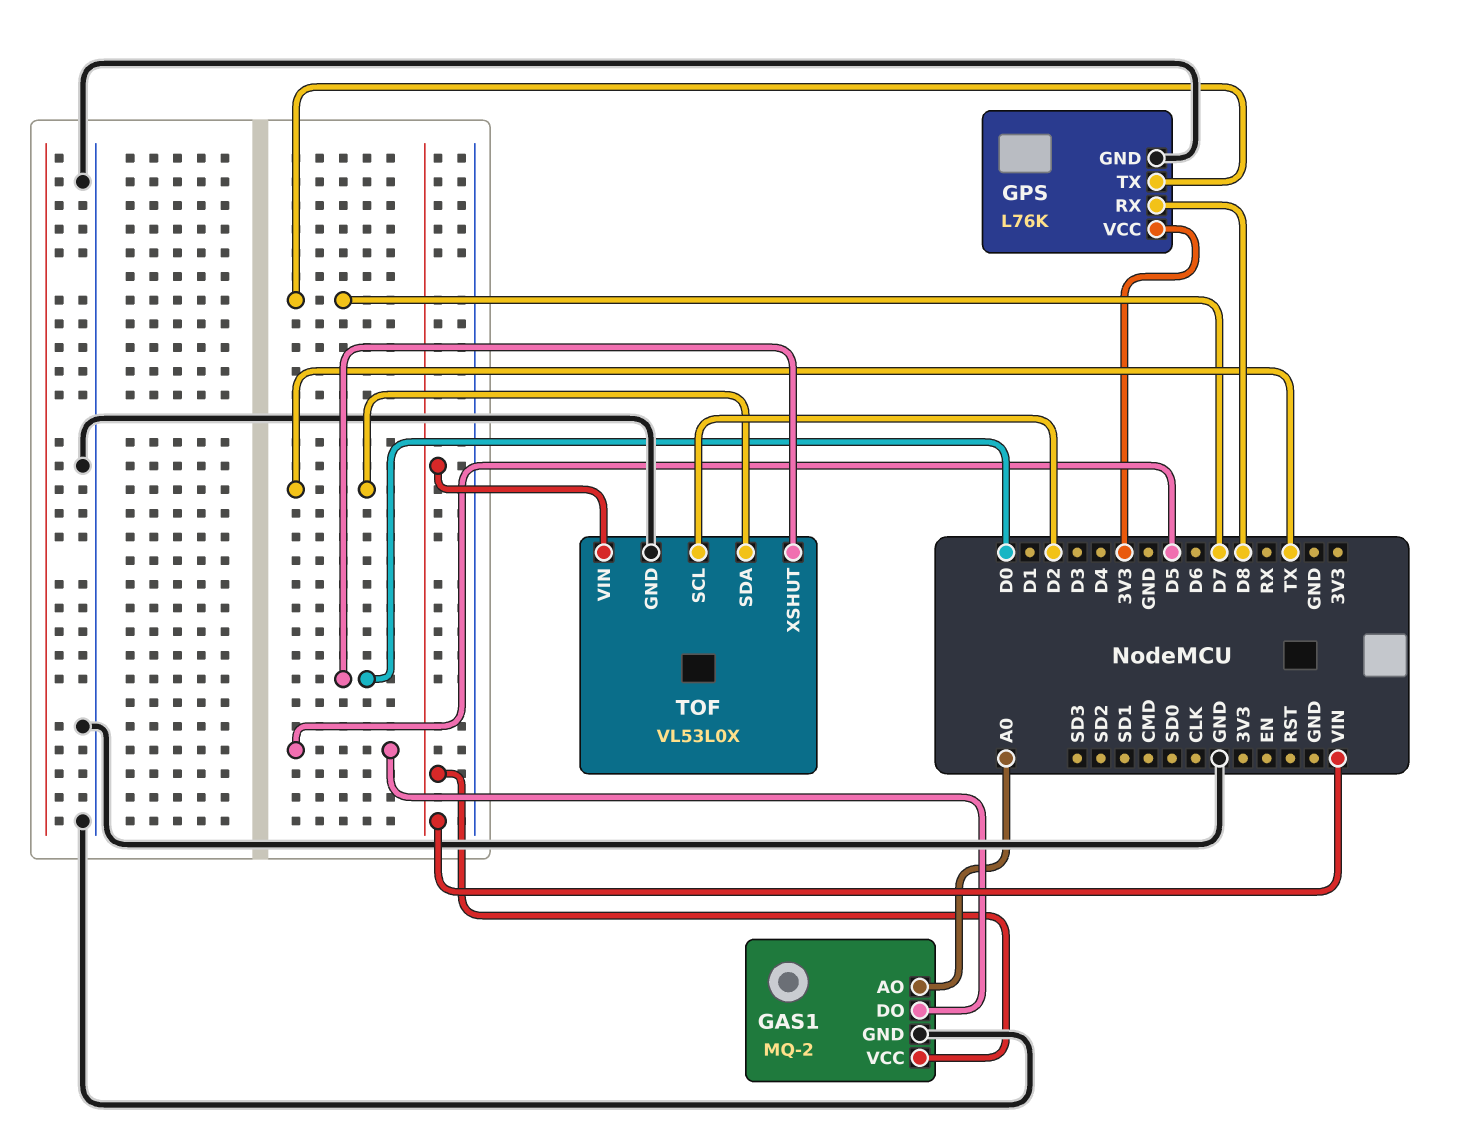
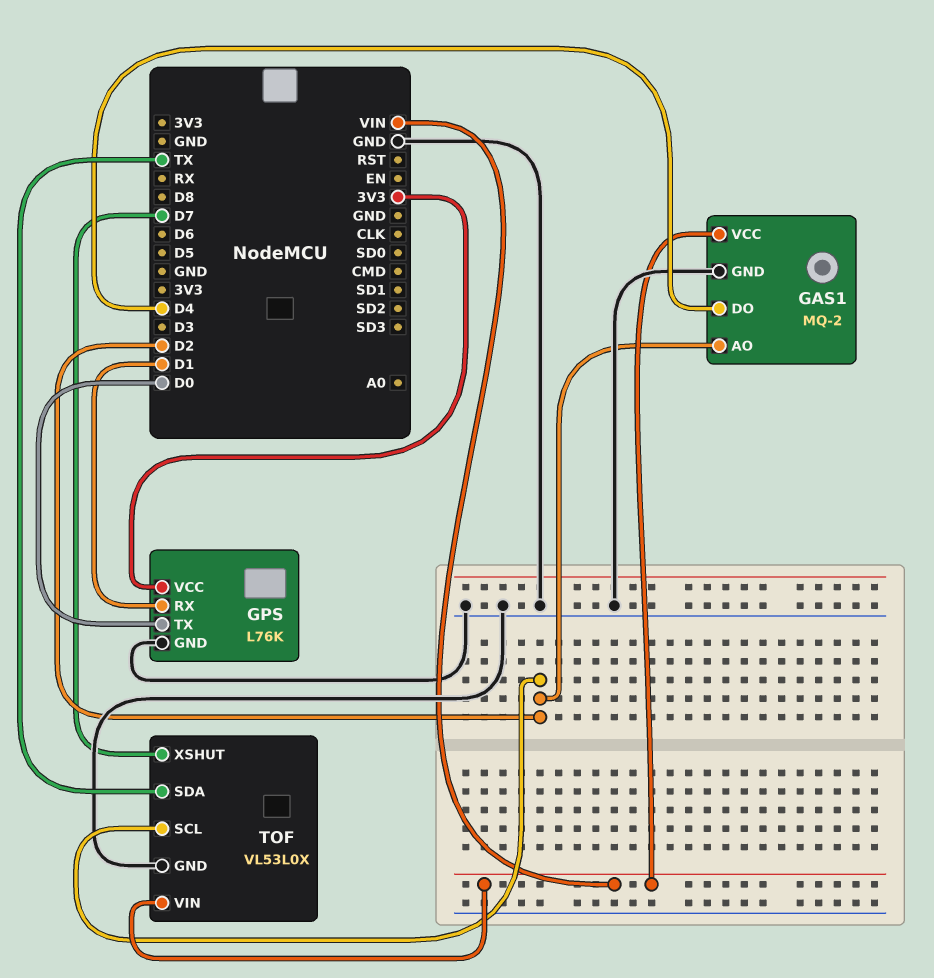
GAS1 pin AO: A0 -> D2
GAS1 pin DO: D5 -> D4
GPS pin RX: D8 -> D1
GPS pin TX: D7 -> D0
TOF pin XSHUT: D0 -> D7

